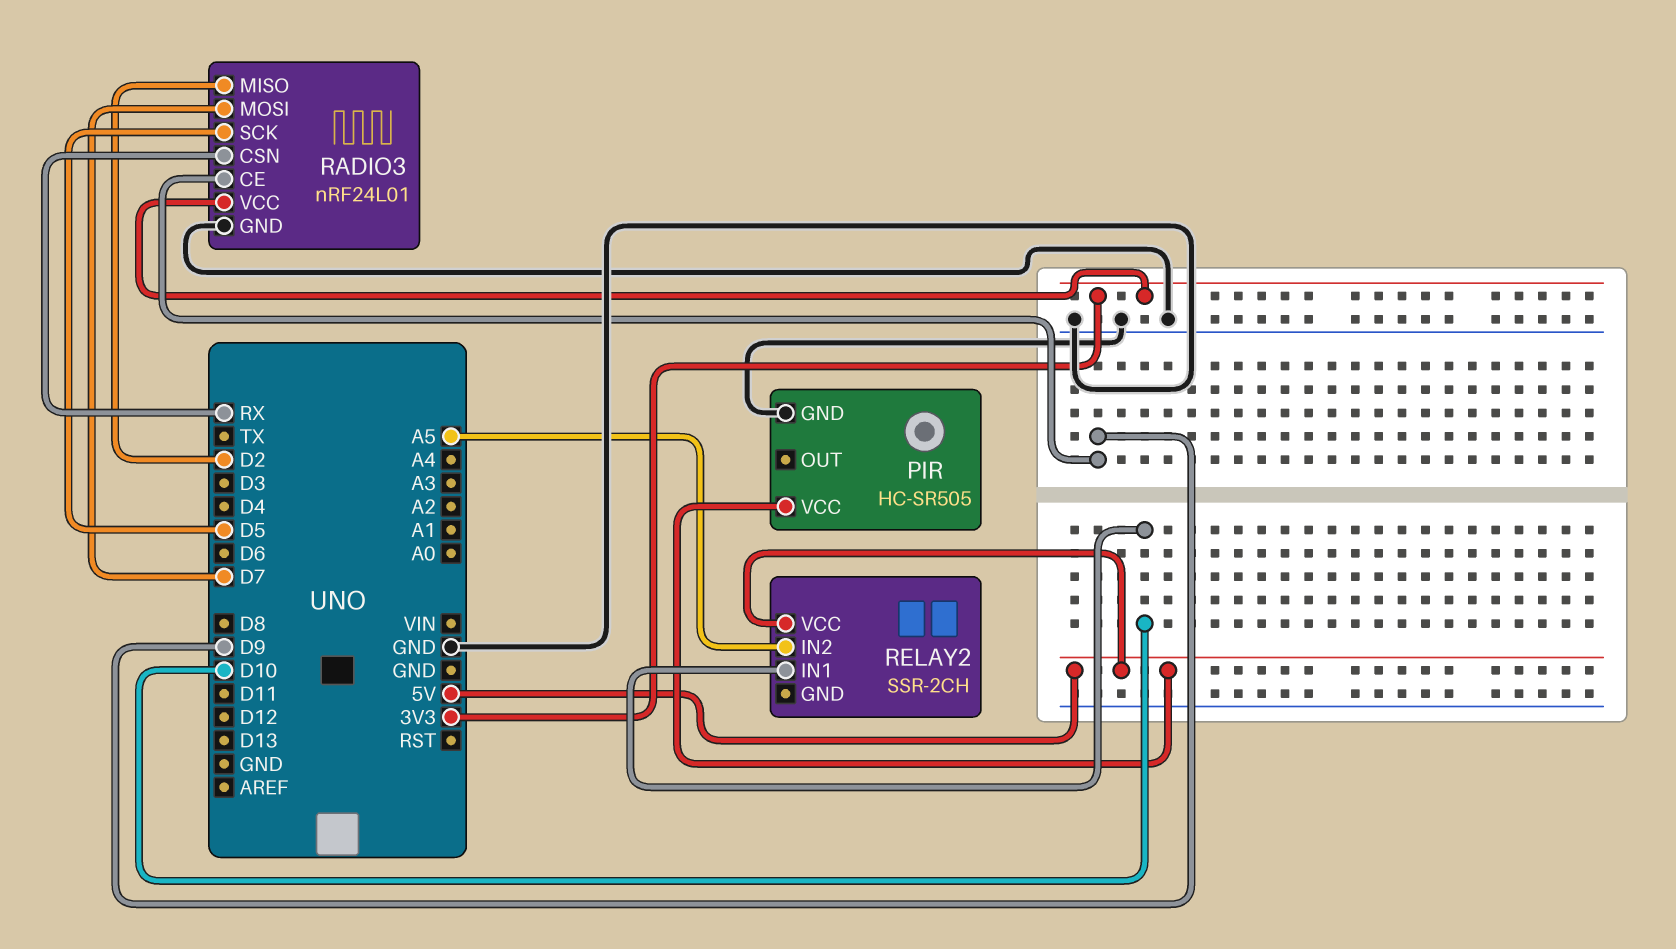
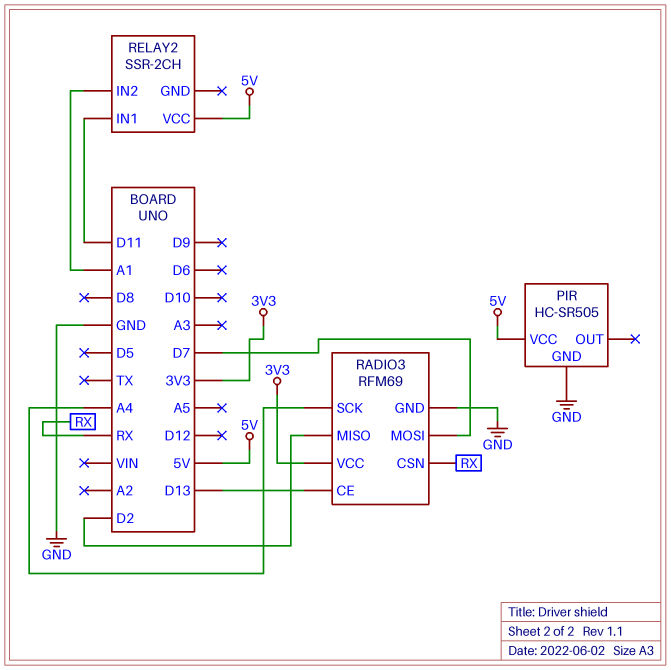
RADIO3: nRF24L01 -> RFM69
RADIO3 pin CE: D9 -> D13
RADIO3 pin SCK: D5 -> A4
RELAY2 pin IN1: D10 -> D11
RELAY2 pin IN2: A5 -> A1

